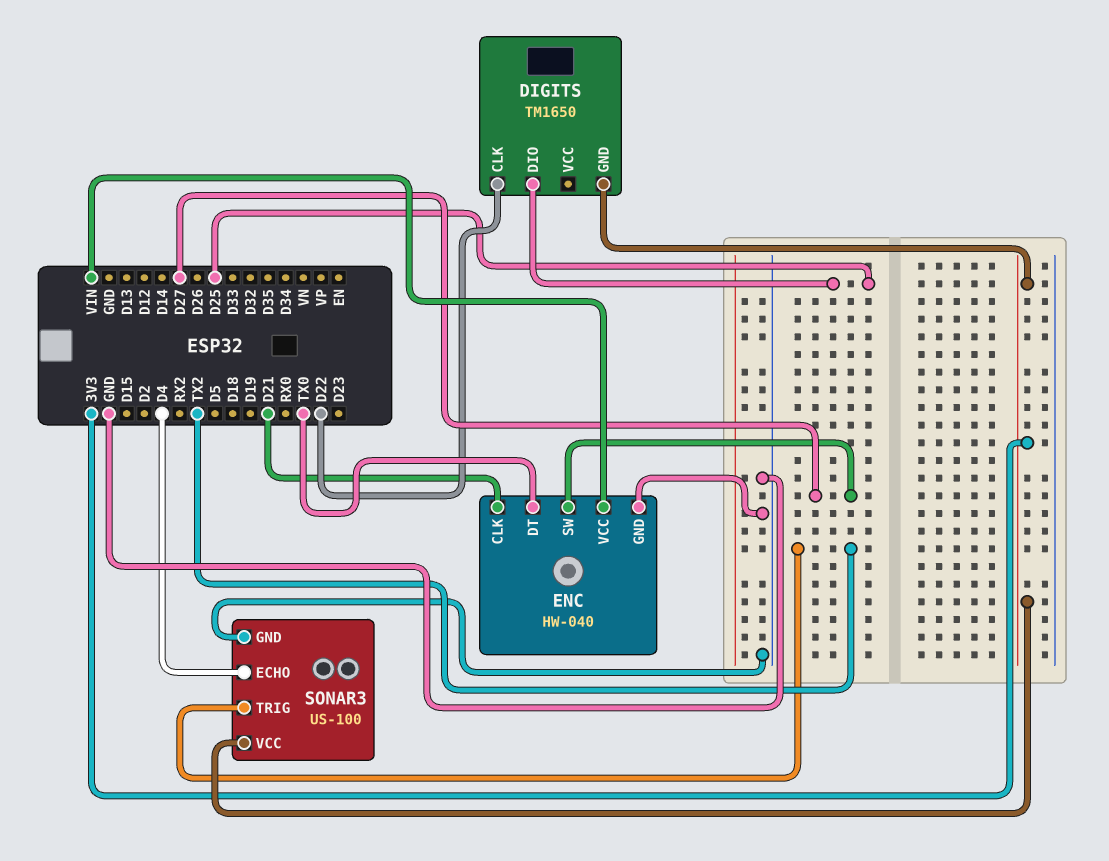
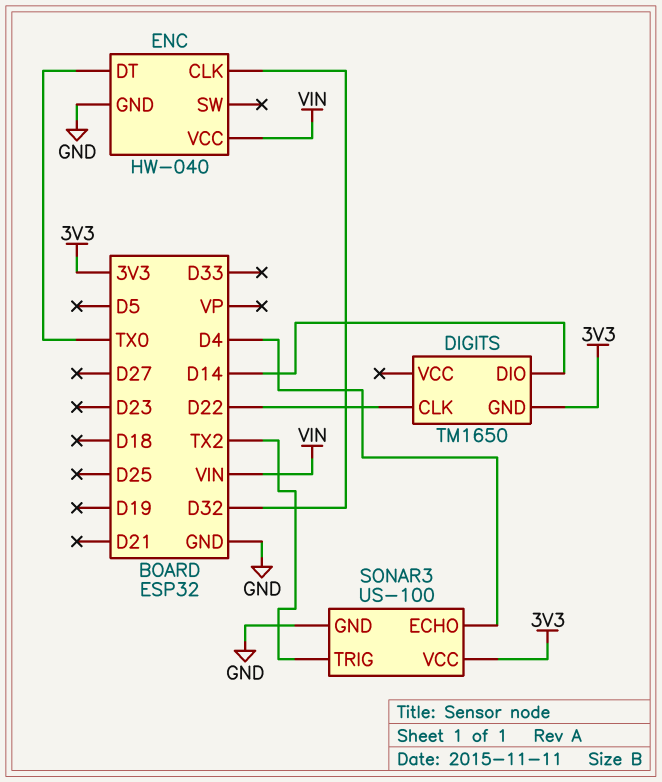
DIGITS pin DIO: D25 -> D14
ENC pin CLK: D21 -> D32
ENC pin SW: D27 -> none

